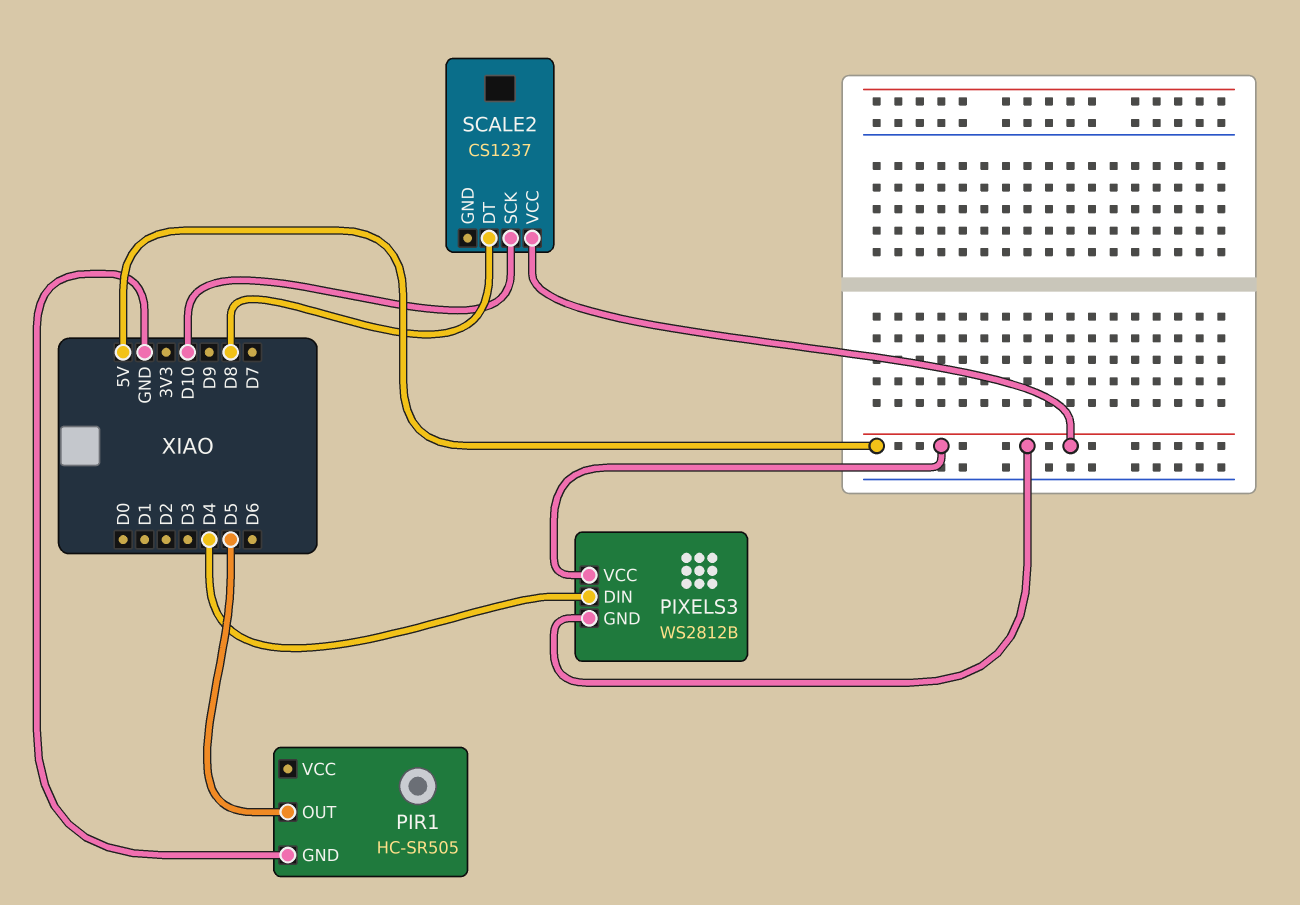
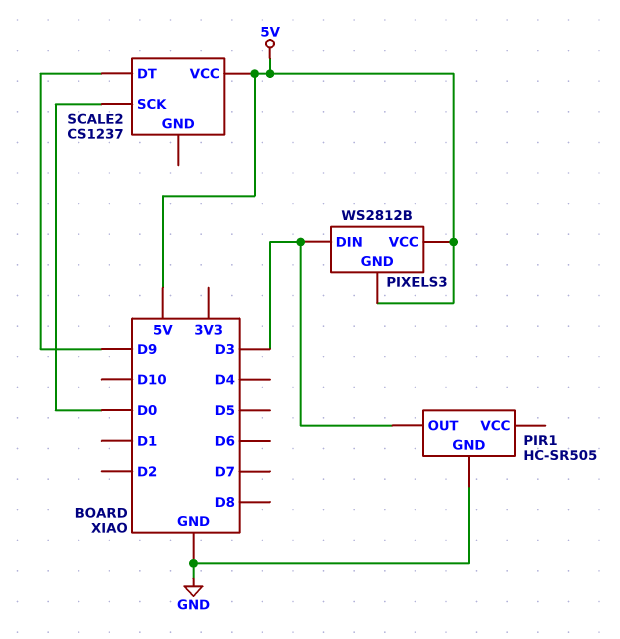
PIR1 pin OUT: D5 -> D3
PIXELS3 pin DIN: D4 -> D3
SCALE2 pin DT: D8 -> D9
SCALE2 pin SCK: D10 -> D0

